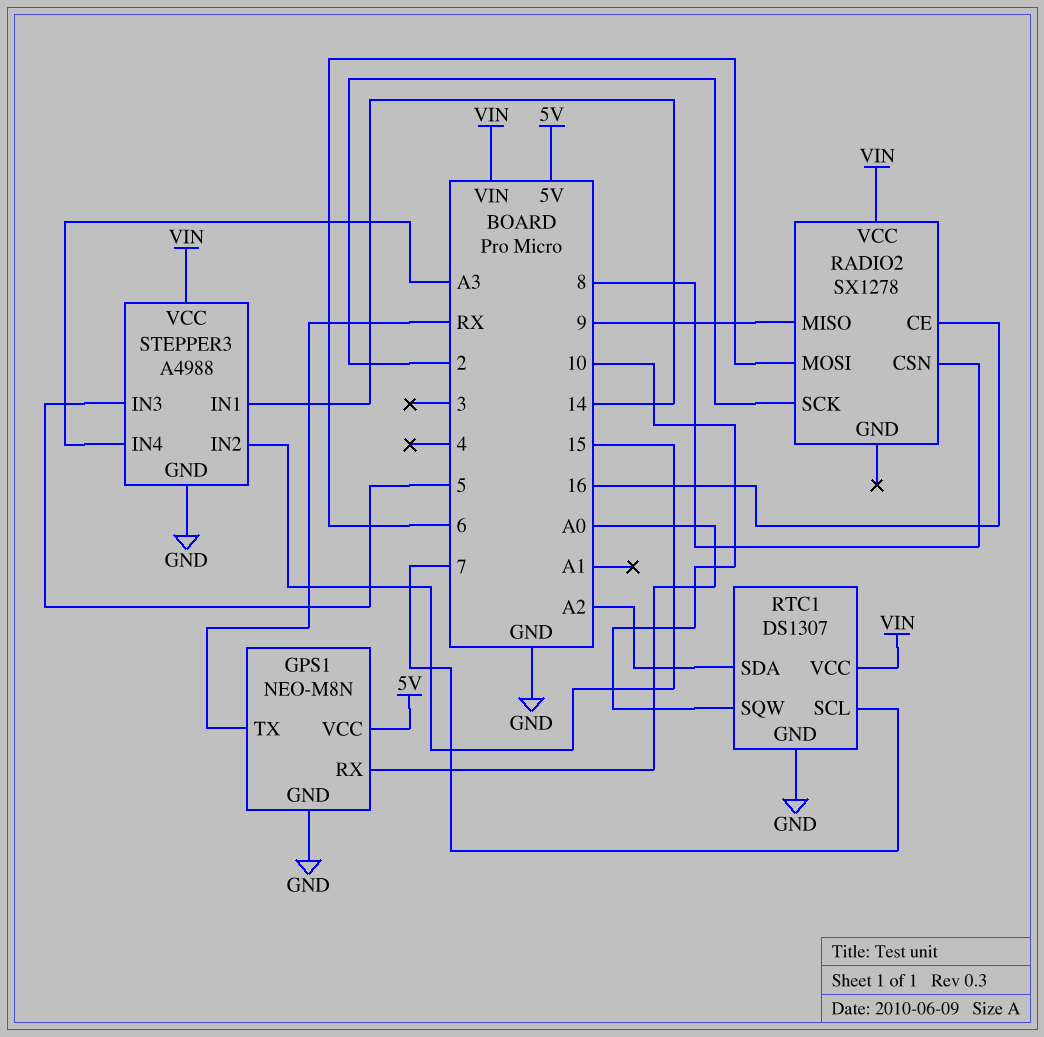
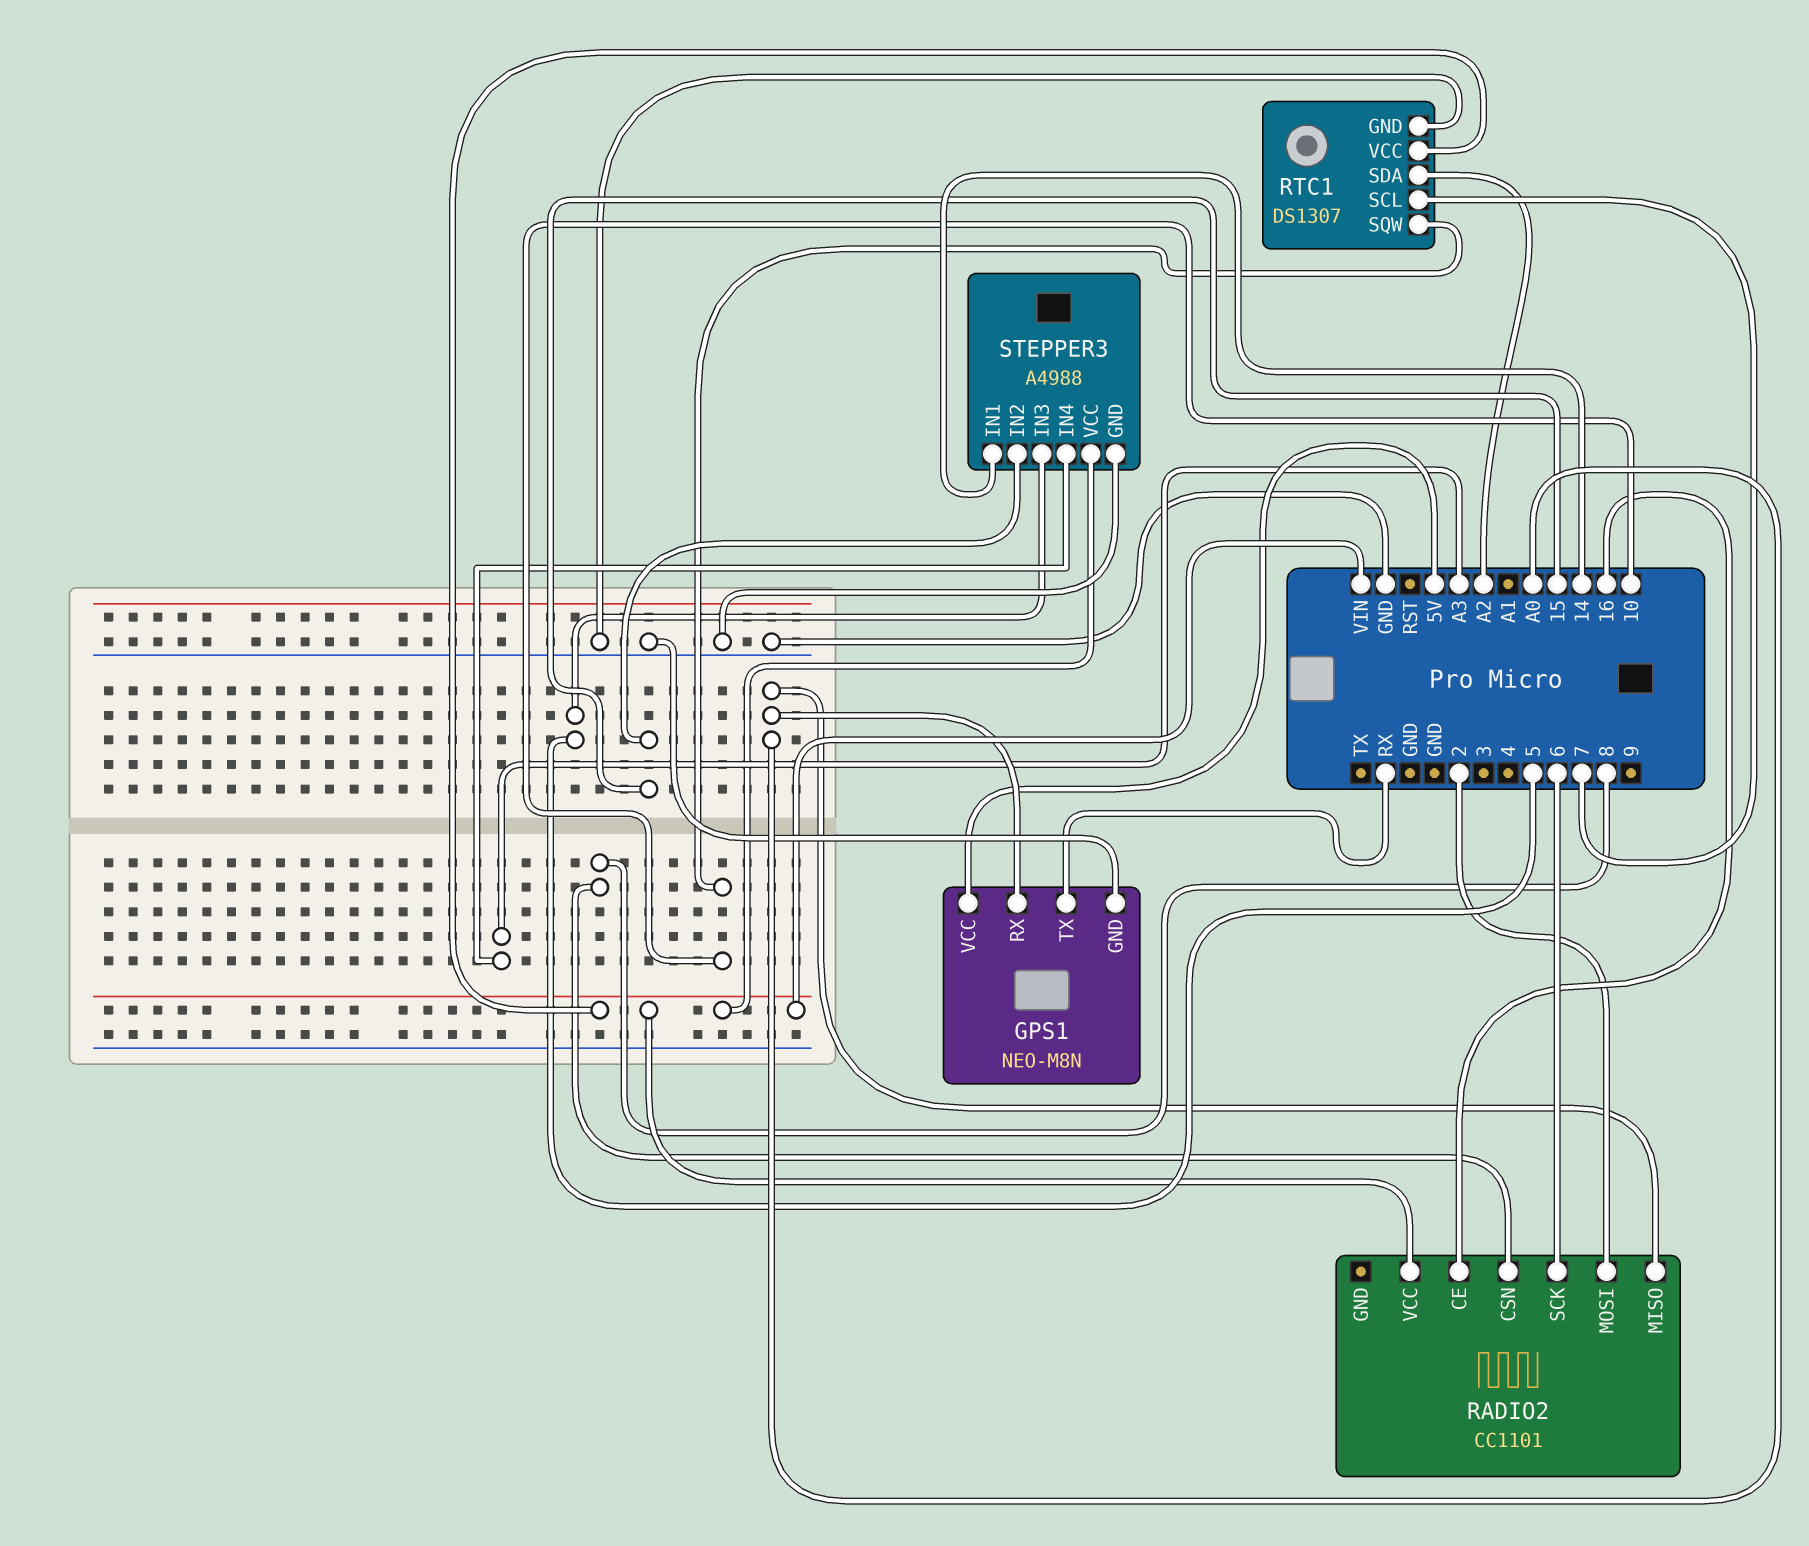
RADIO2: SX1278 -> CC1101
RADIO2 pin MISO: 9 -> A0
RADIO2 pin MOSI: 6 -> 2
RADIO2 pin SCK: 2 -> 6

